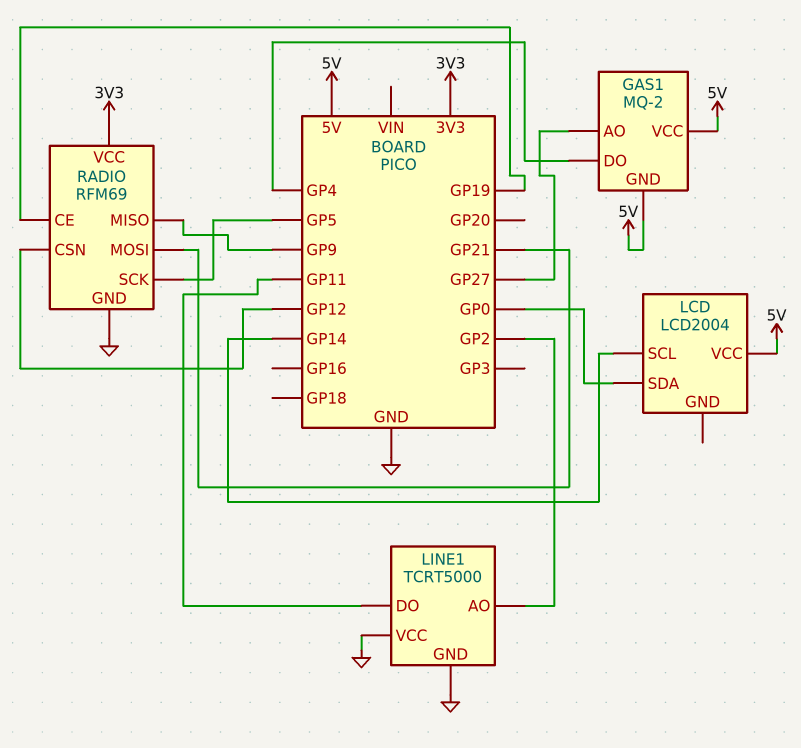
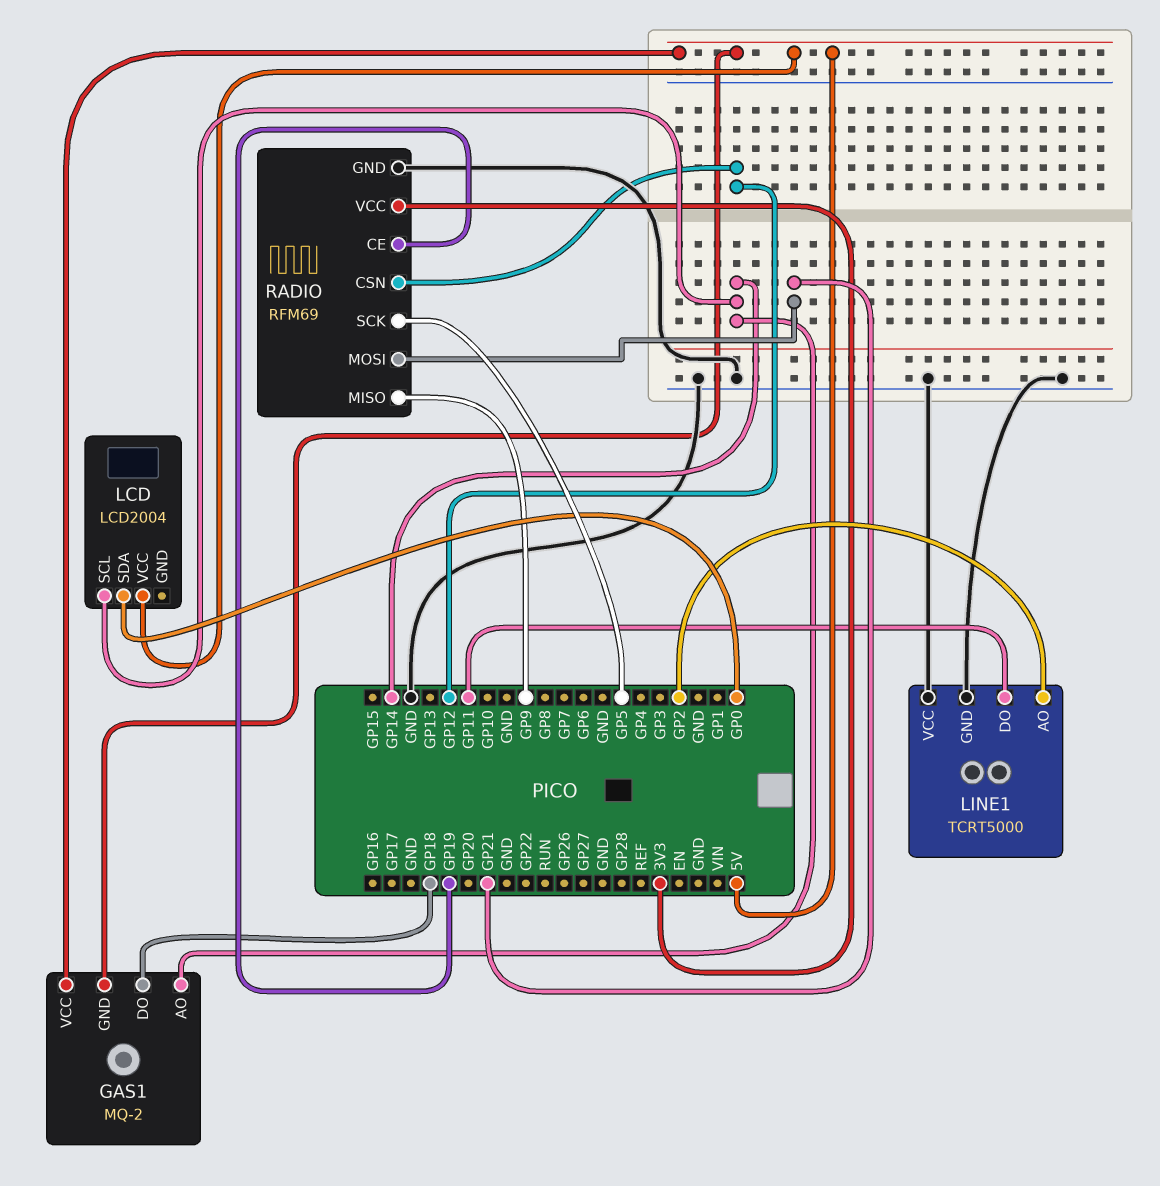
GAS1 pin AO: GP27 -> GP14
GAS1 pin DO: GP4 -> GP18

